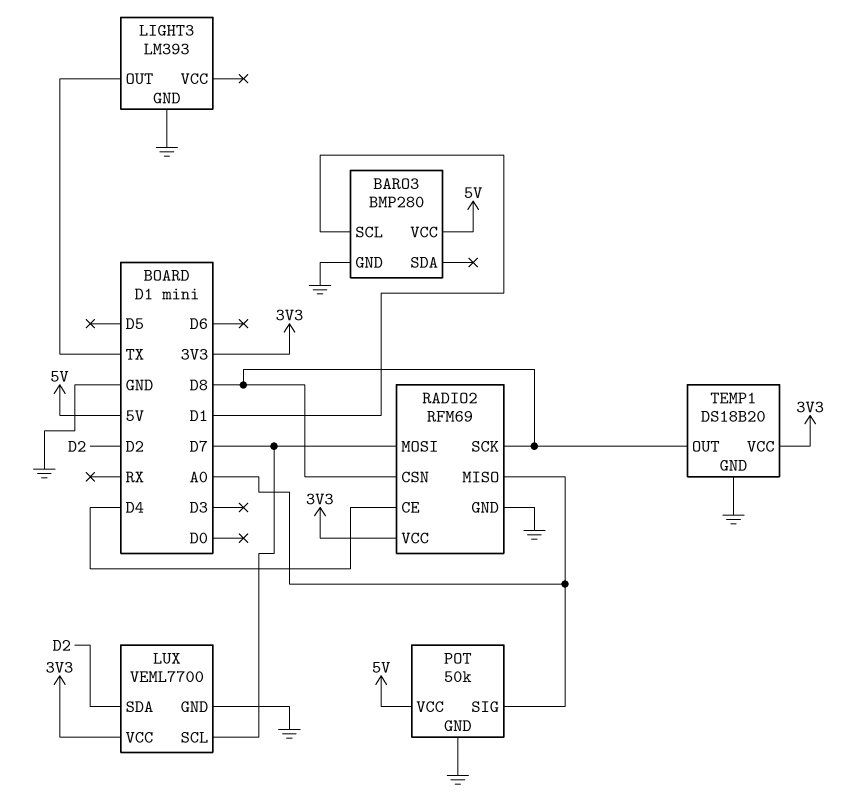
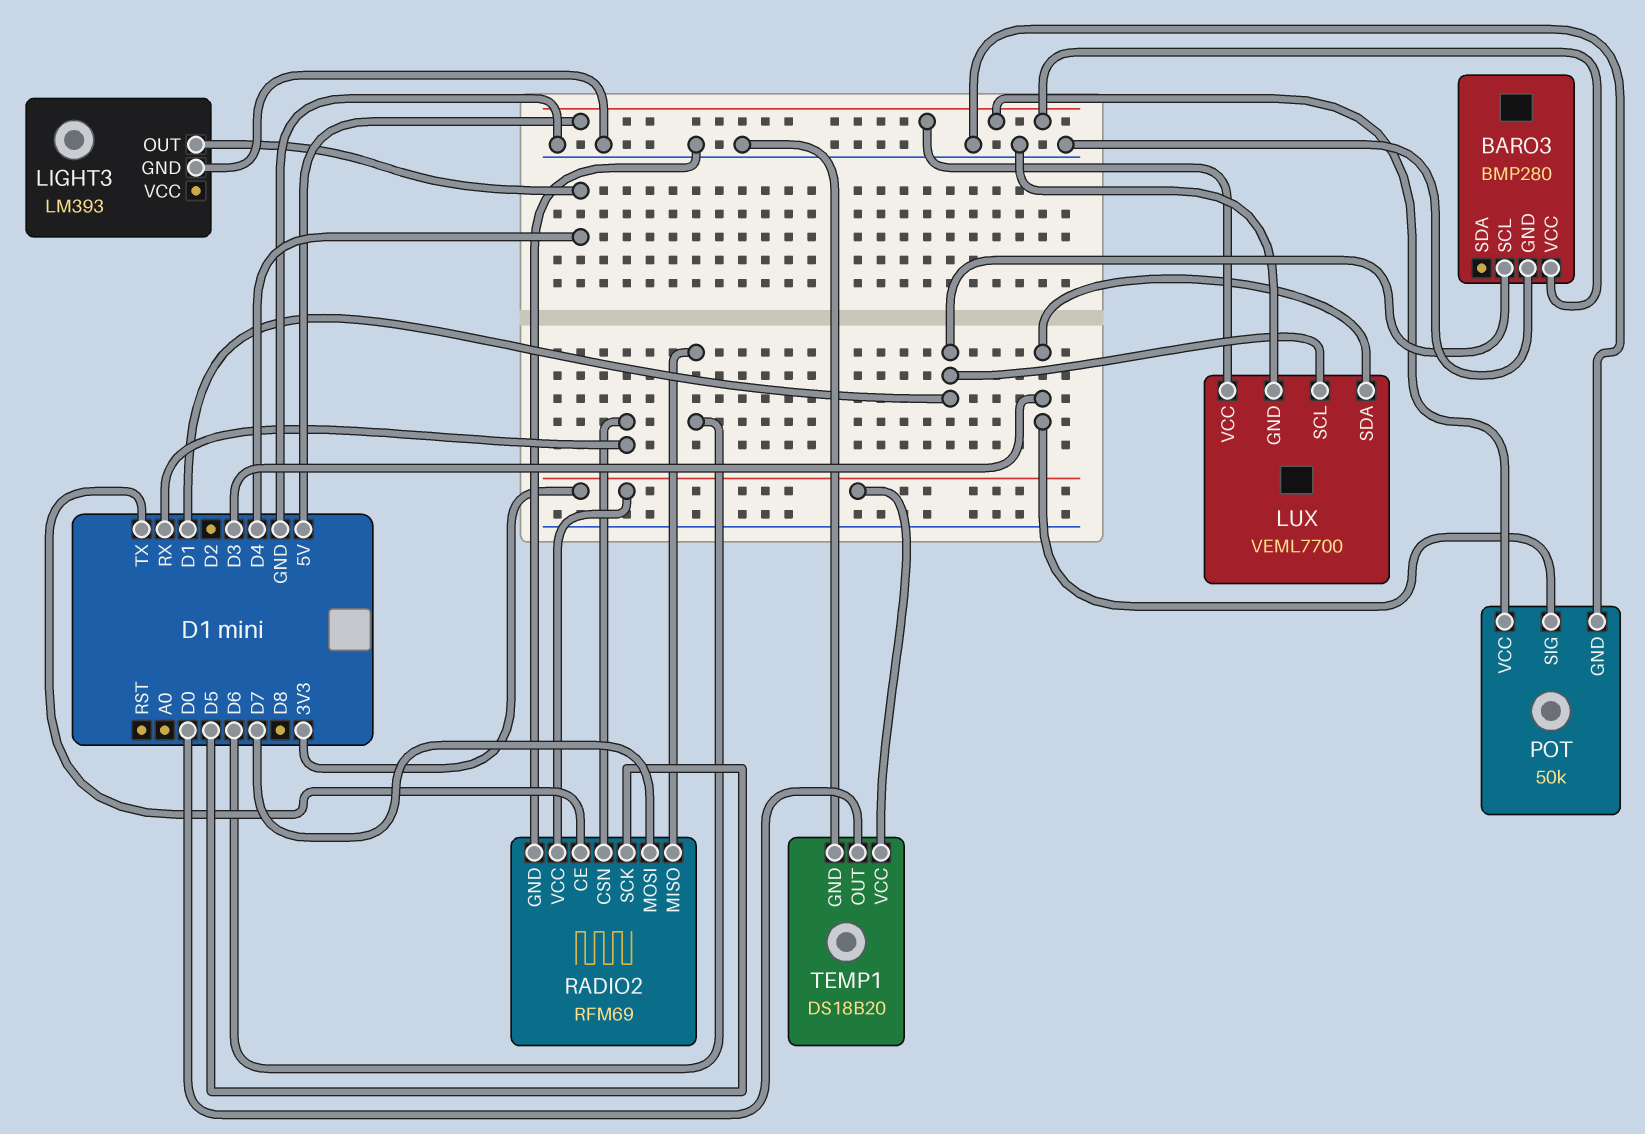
LIGHT3 pin OUT: TX -> D4
LUX pin SCL: D7 -> D1
LUX pin SDA: D2 -> D3
LUX pin VCC: 3V3 -> 5V
POT pin SIG: A0 -> D3
RADIO2 pin CE: D4 -> TX
RADIO2 pin CSN: D8 -> RX
RADIO2 pin MISO: A0 -> D6
RADIO2 pin SCK: D8 -> D5
TEMP1 pin OUT: D8 -> D0

